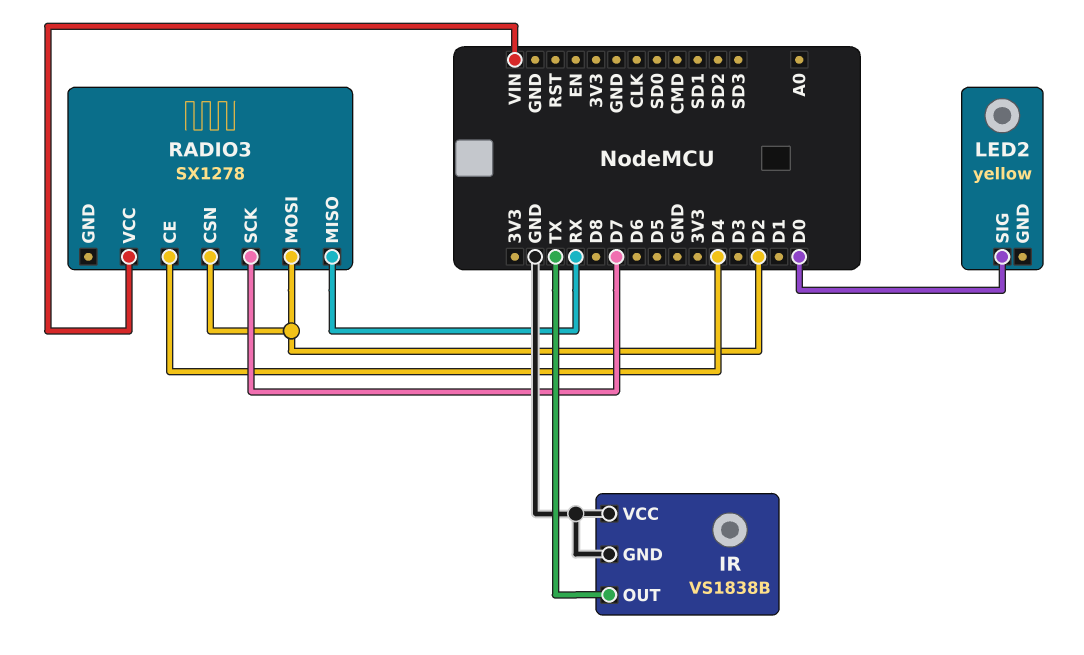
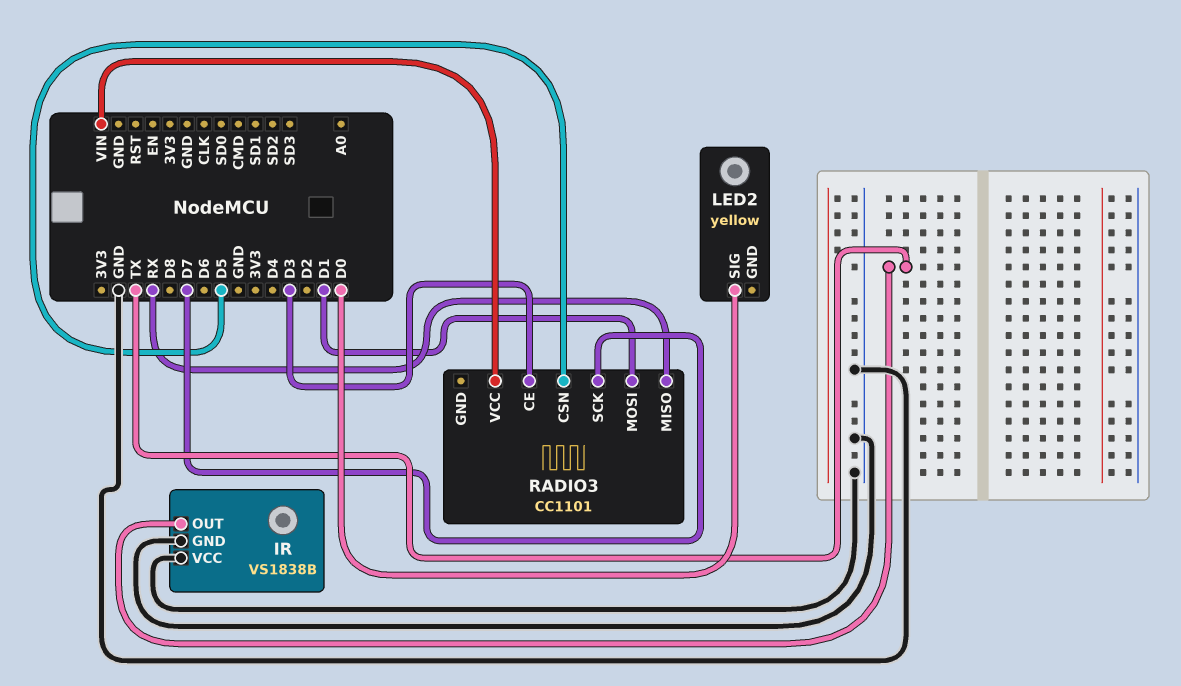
RADIO3: SX1278 -> CC1101
RADIO3 pin CE: D4 -> D3
RADIO3 pin CSN: D2 -> D5
RADIO3 pin MOSI: D2 -> D1

